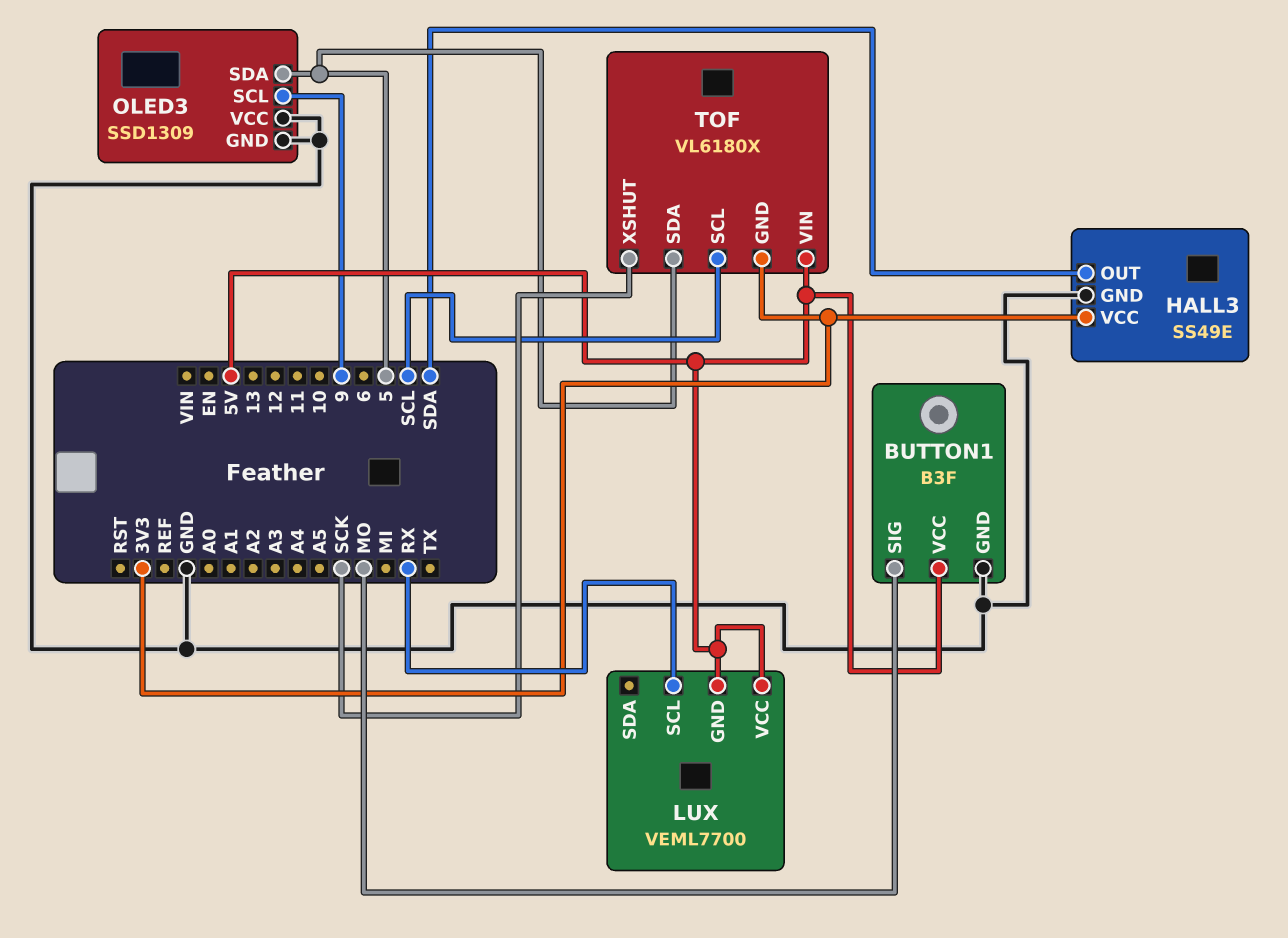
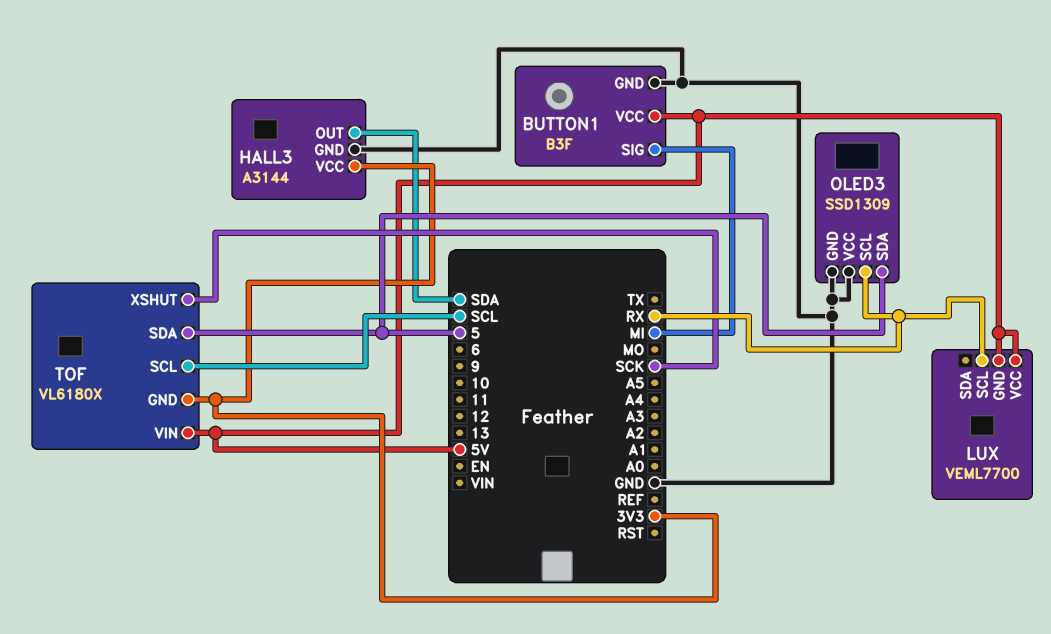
BUTTON1 pin SIG: MO -> MI
HALL3: SS49E -> A3144
OLED3 pin SCL: 9 -> RX

